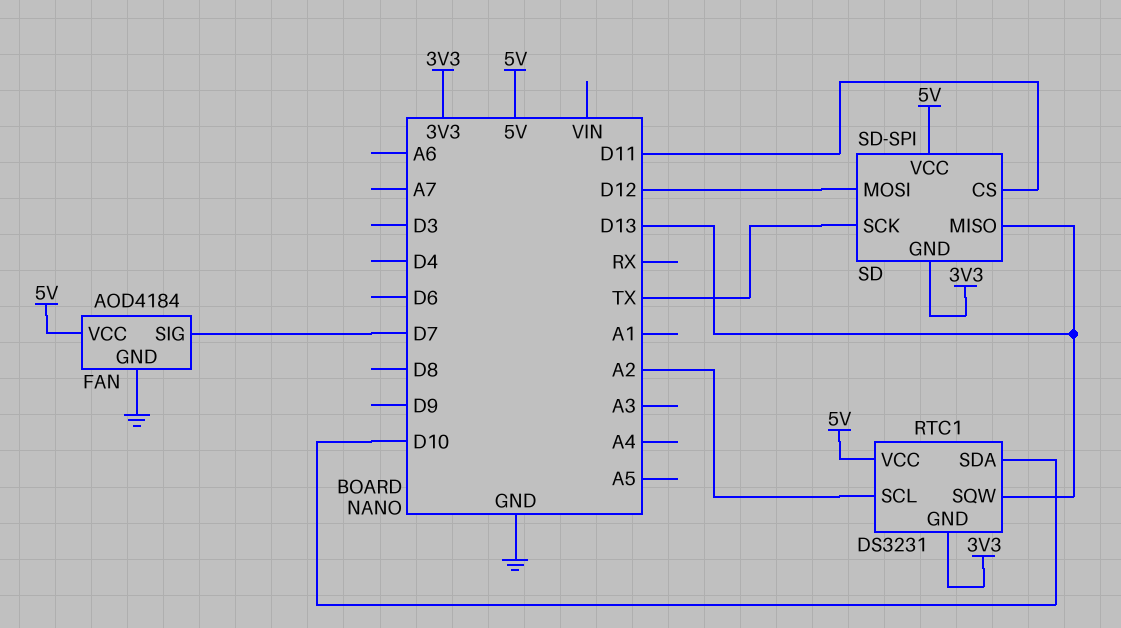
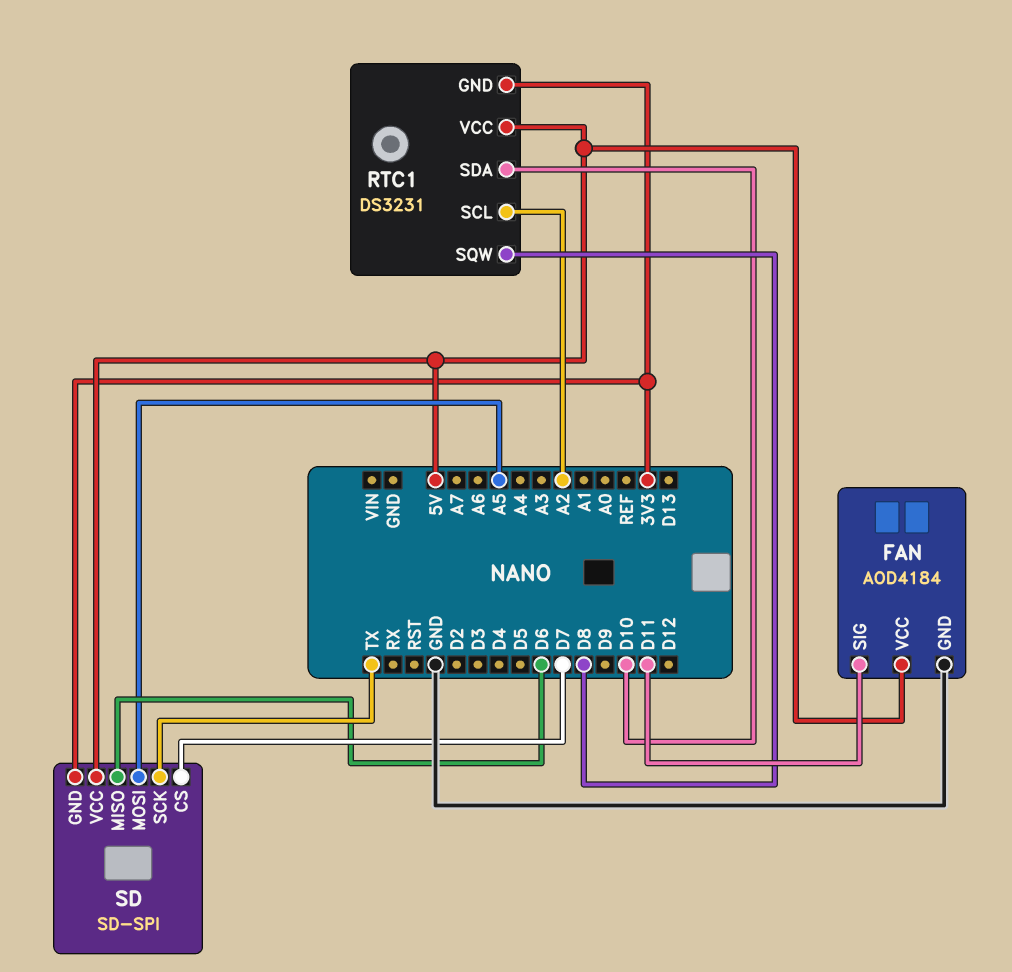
FAN pin SIG: D7 -> D11
RTC1 pin SQW: D13 -> D8
SD pin CS: D11 -> D7
SD pin MISO: D13 -> D6
SD pin MOSI: D12 -> A5

